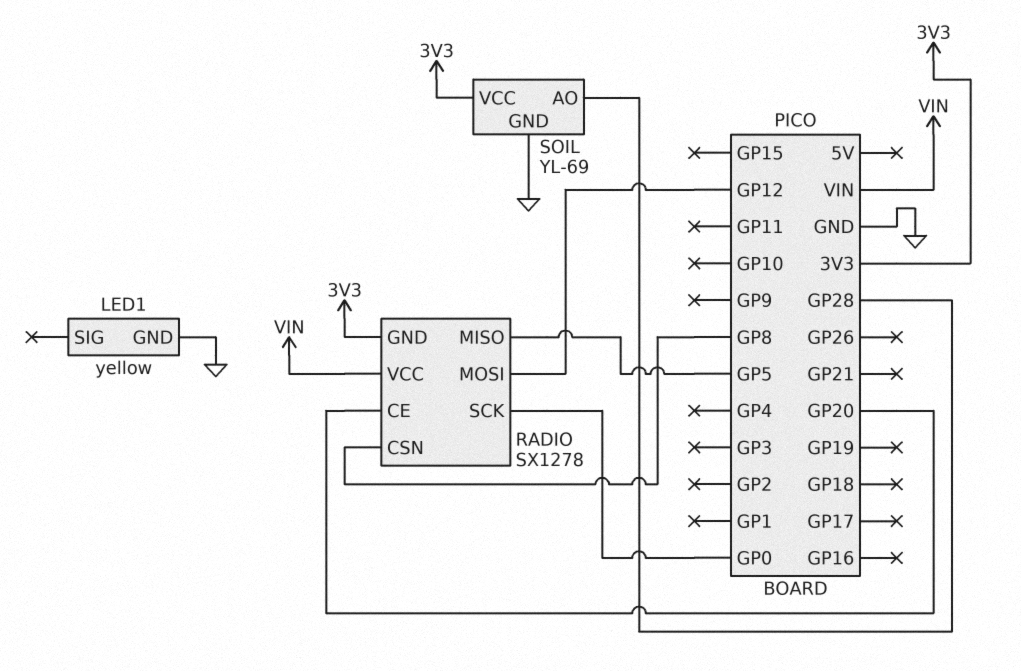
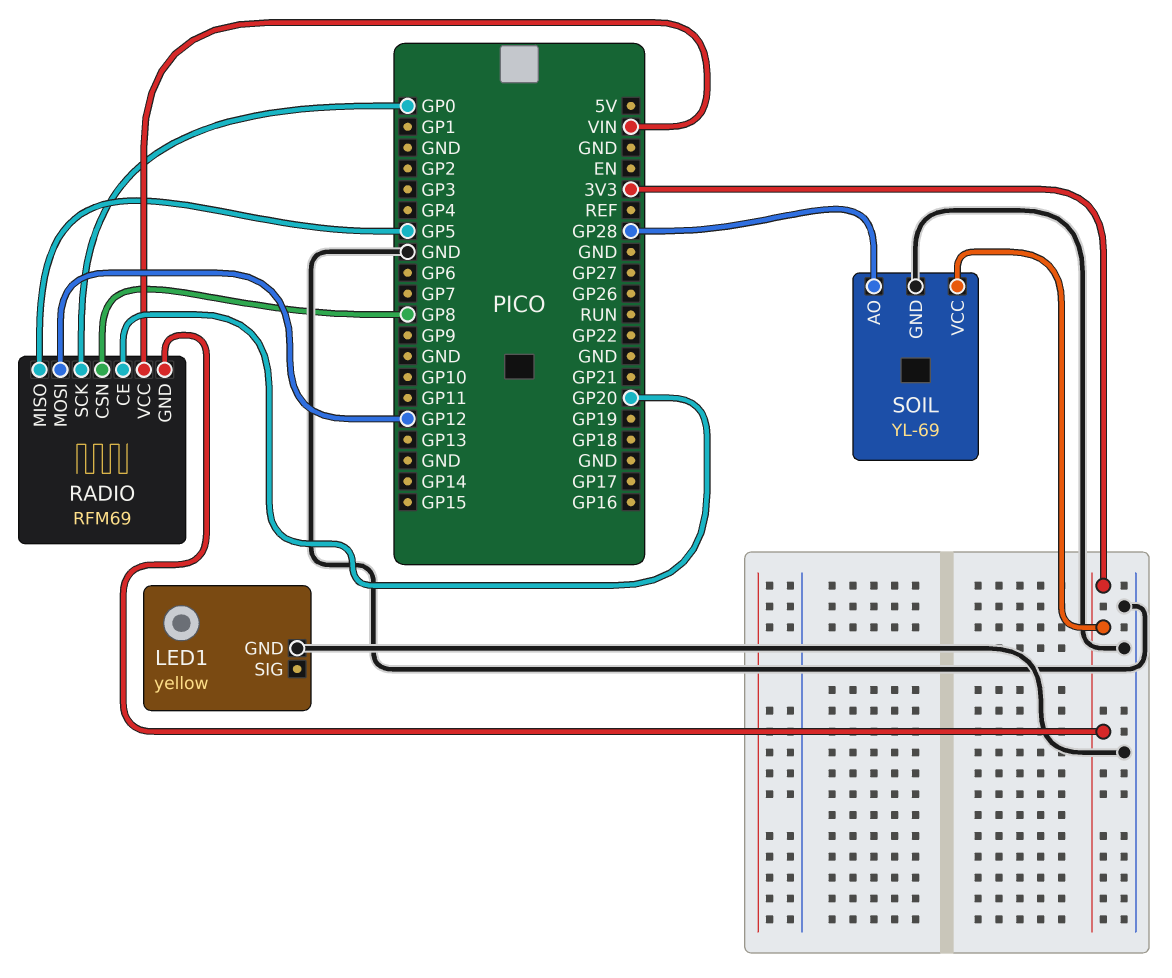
RADIO: SX1278 -> RFM69

